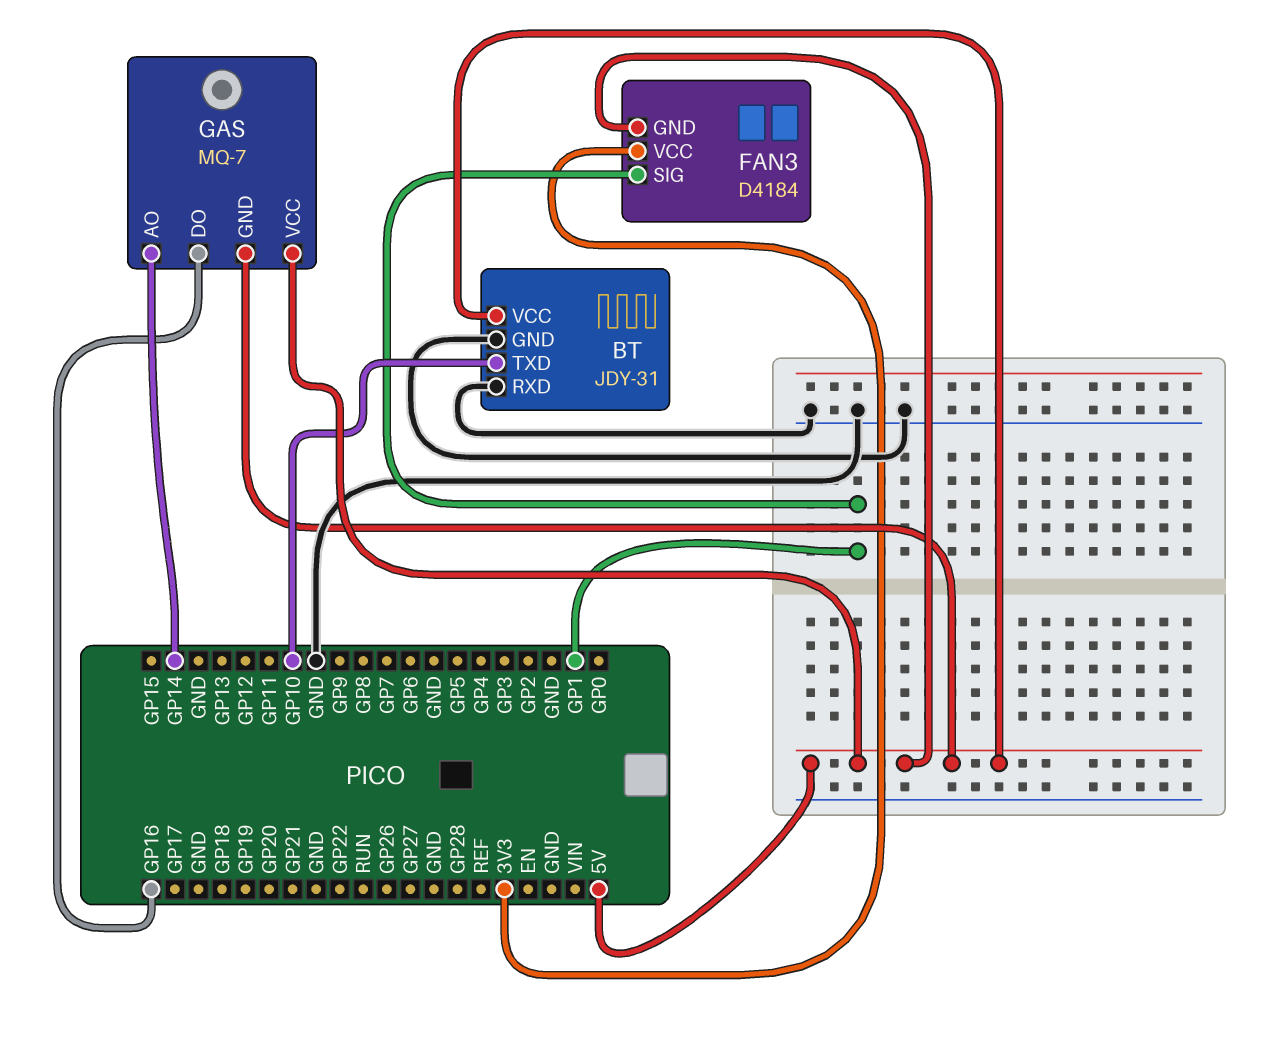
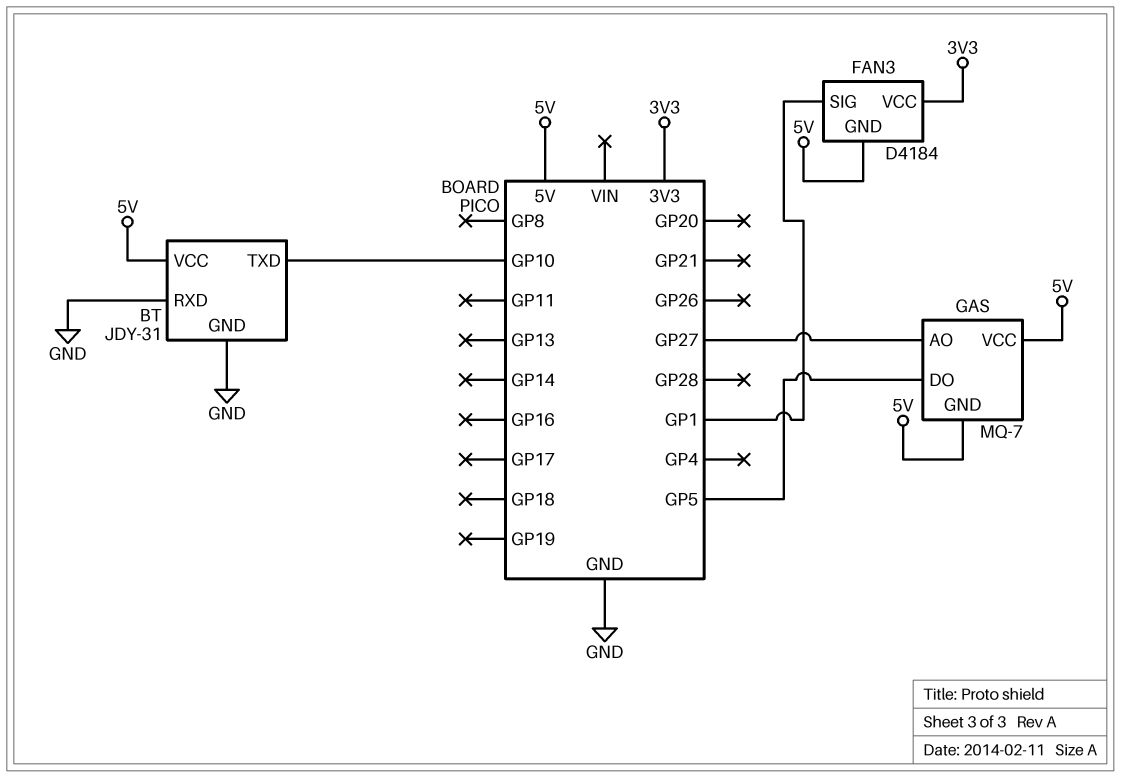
GAS pin AO: GP14 -> GP27
GAS pin DO: GP16 -> GP5

